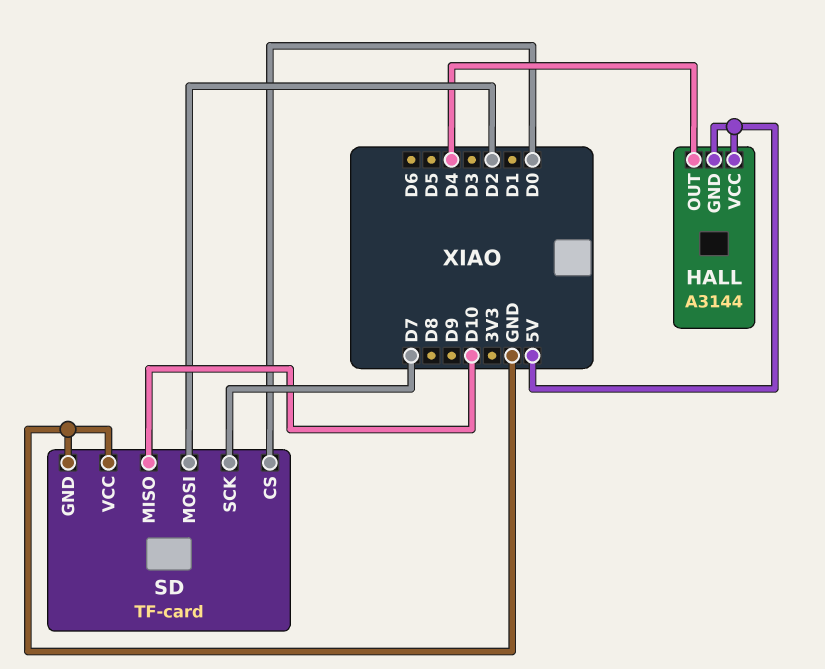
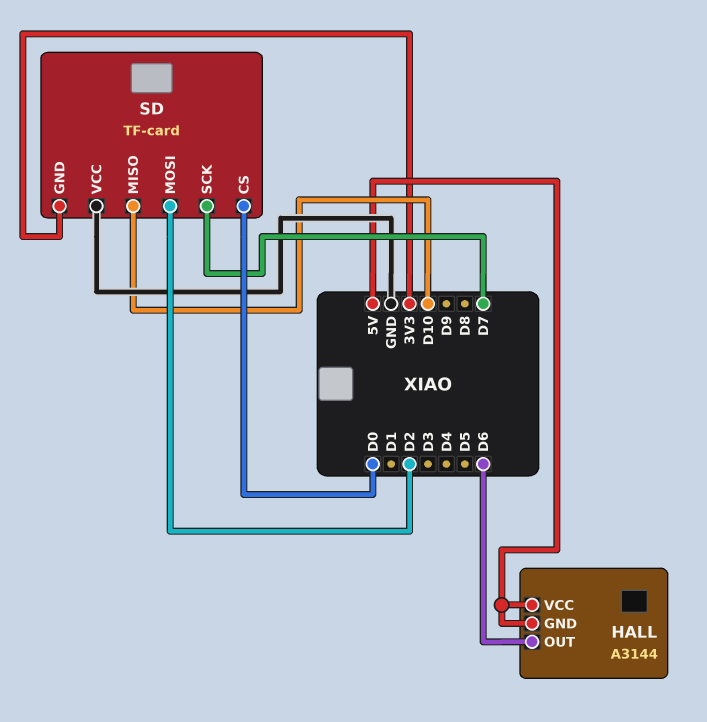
HALL pin OUT: D4 -> D6
SD pin GND: GND -> 3V3

